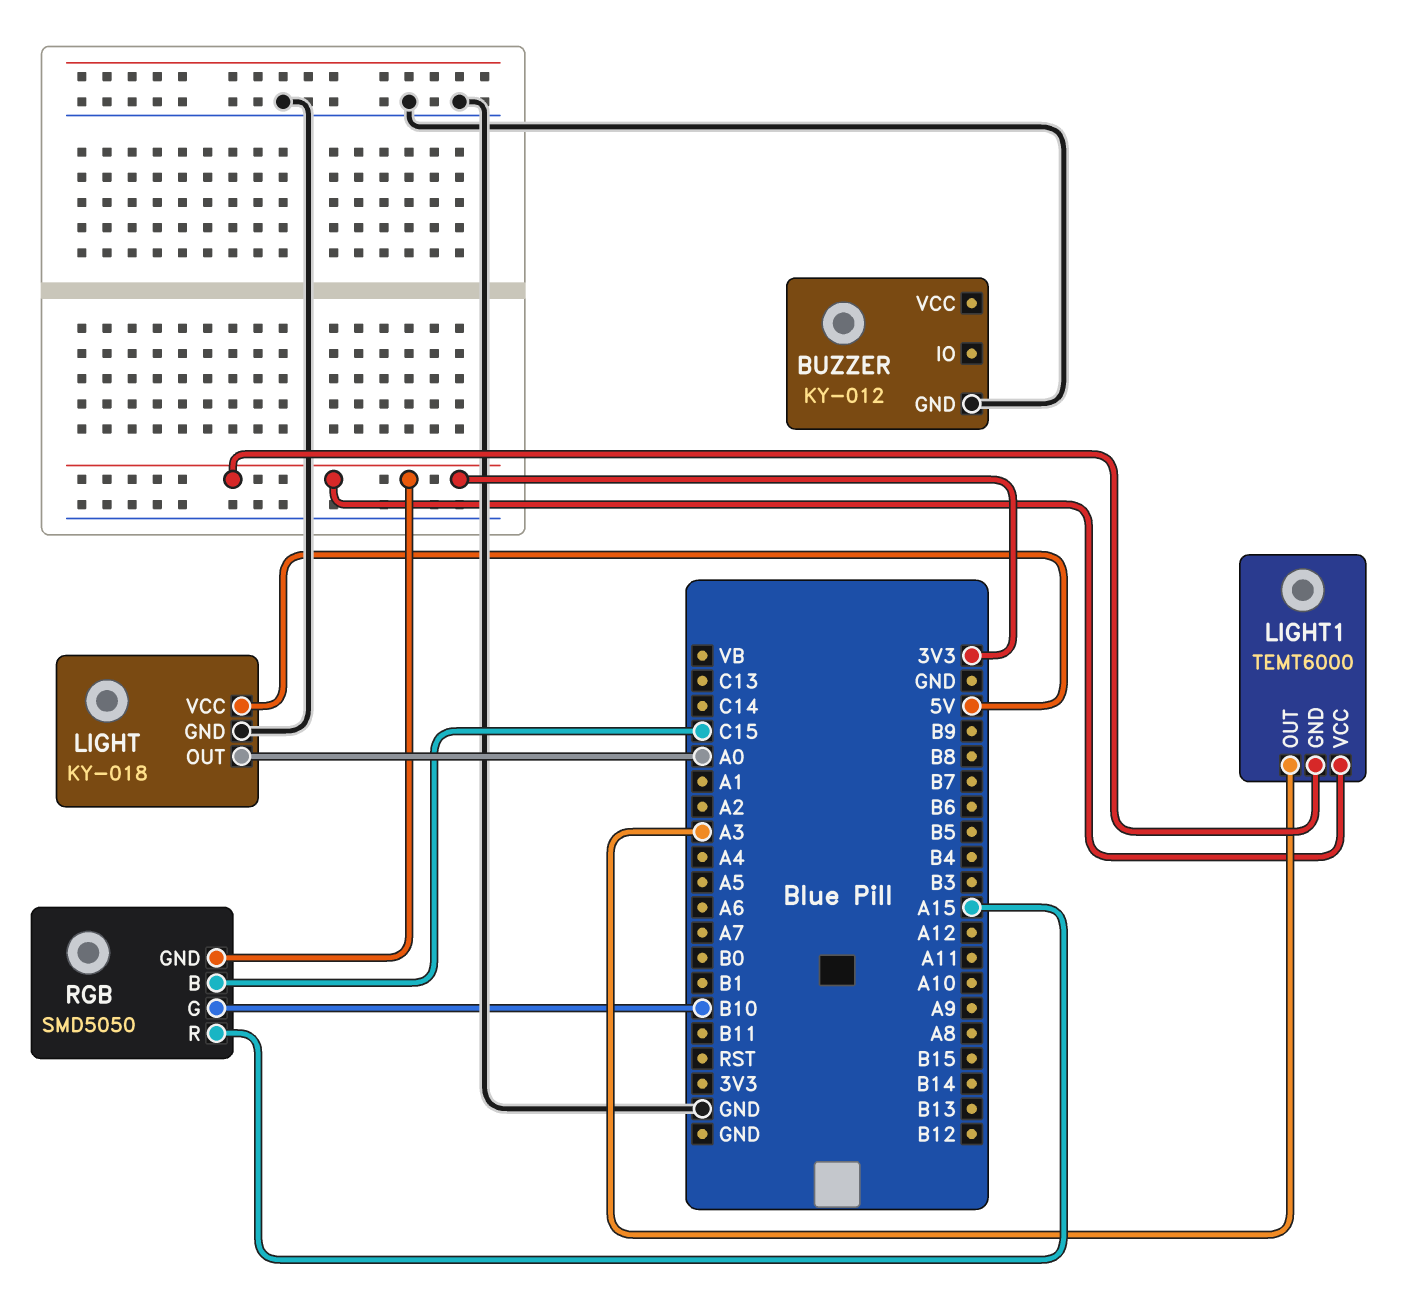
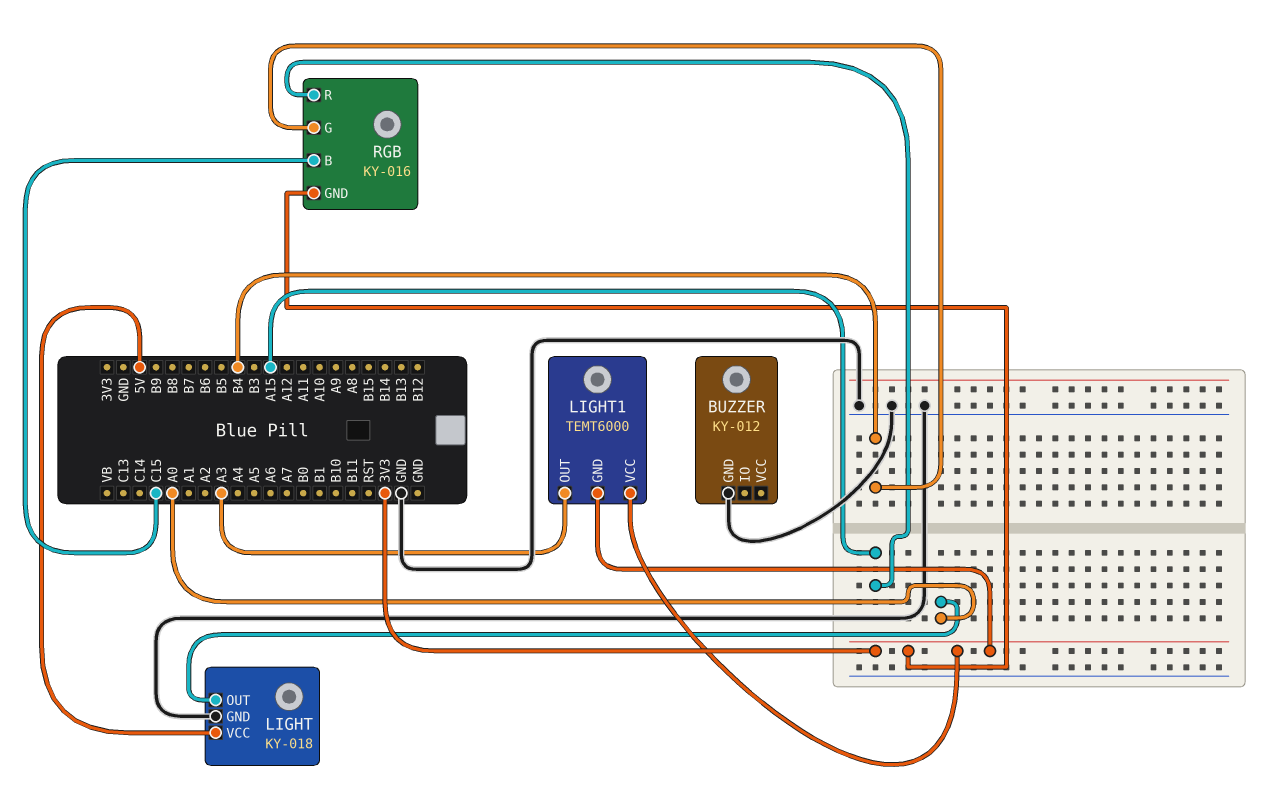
RGB: SMD5050 -> KY-016
RGB pin G: B10 -> B4

